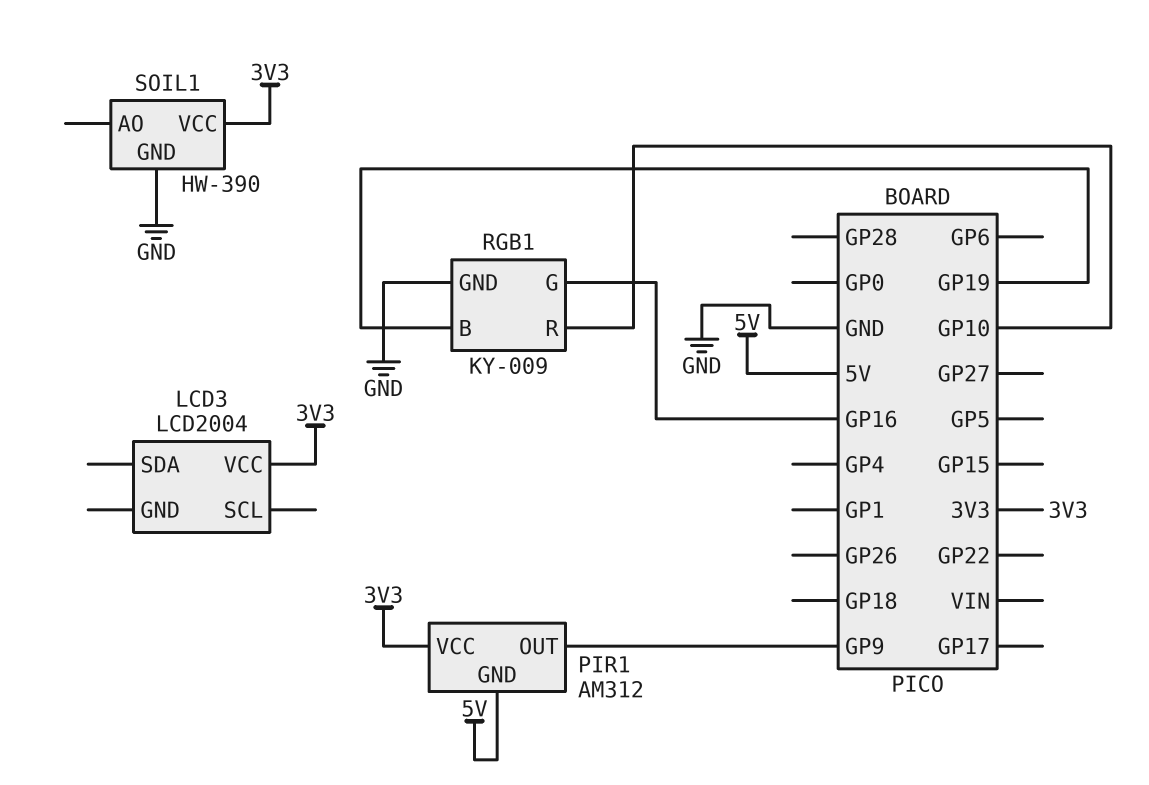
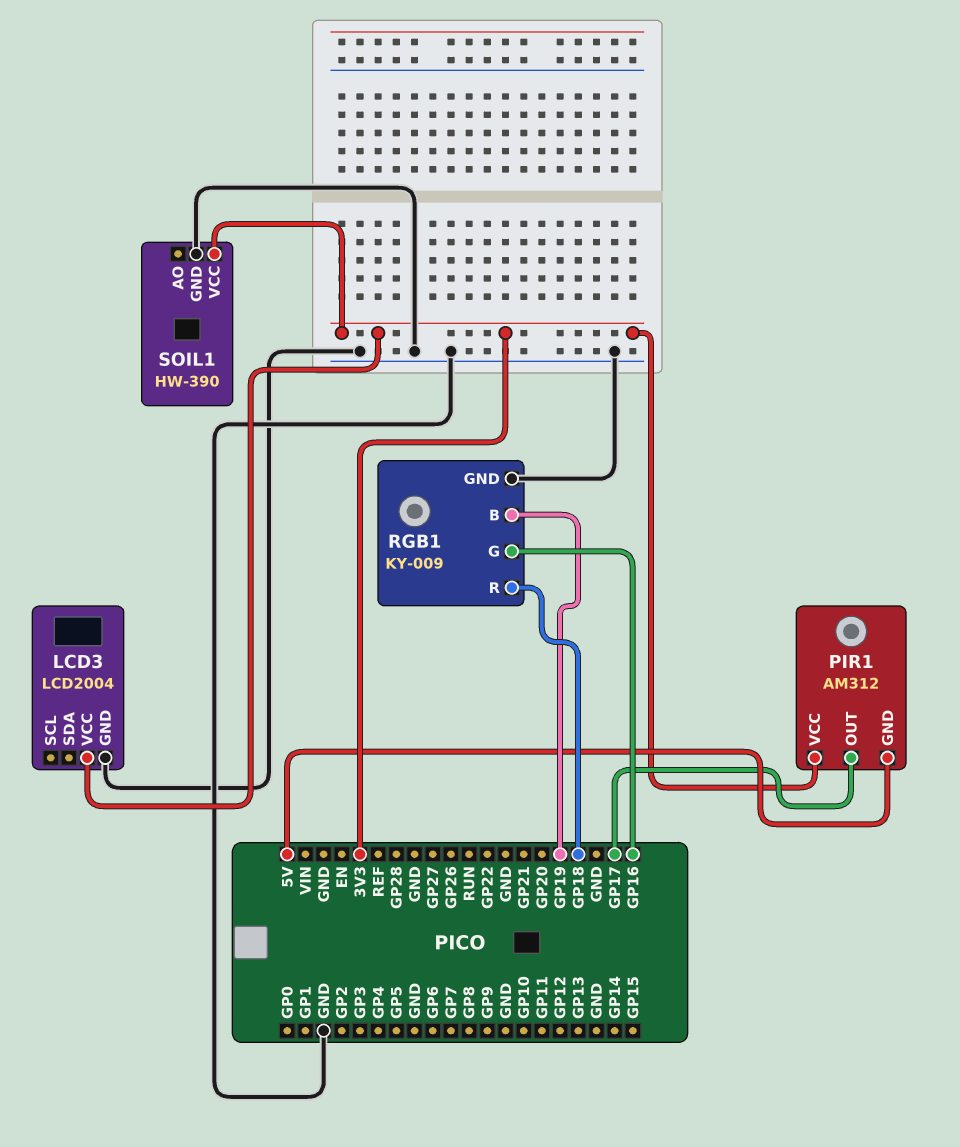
LCD3 pin GND: none -> GND
PIR1 pin OUT: GP9 -> GP17
RGB1 pin R: GP10 -> GP18

